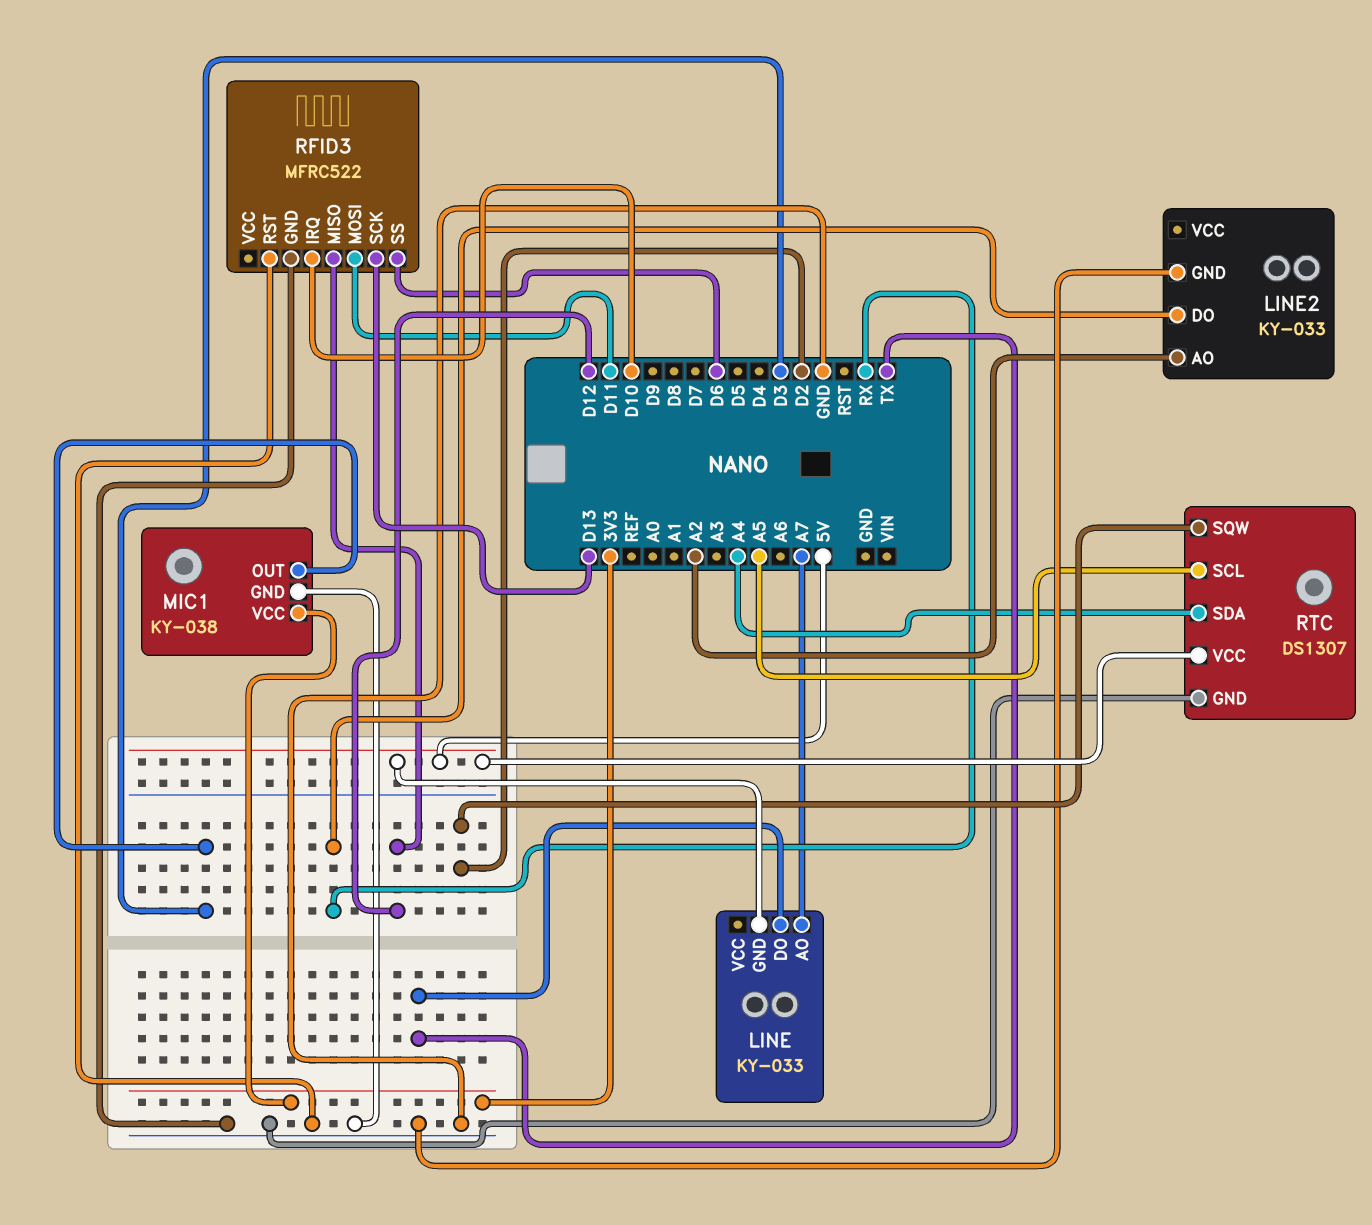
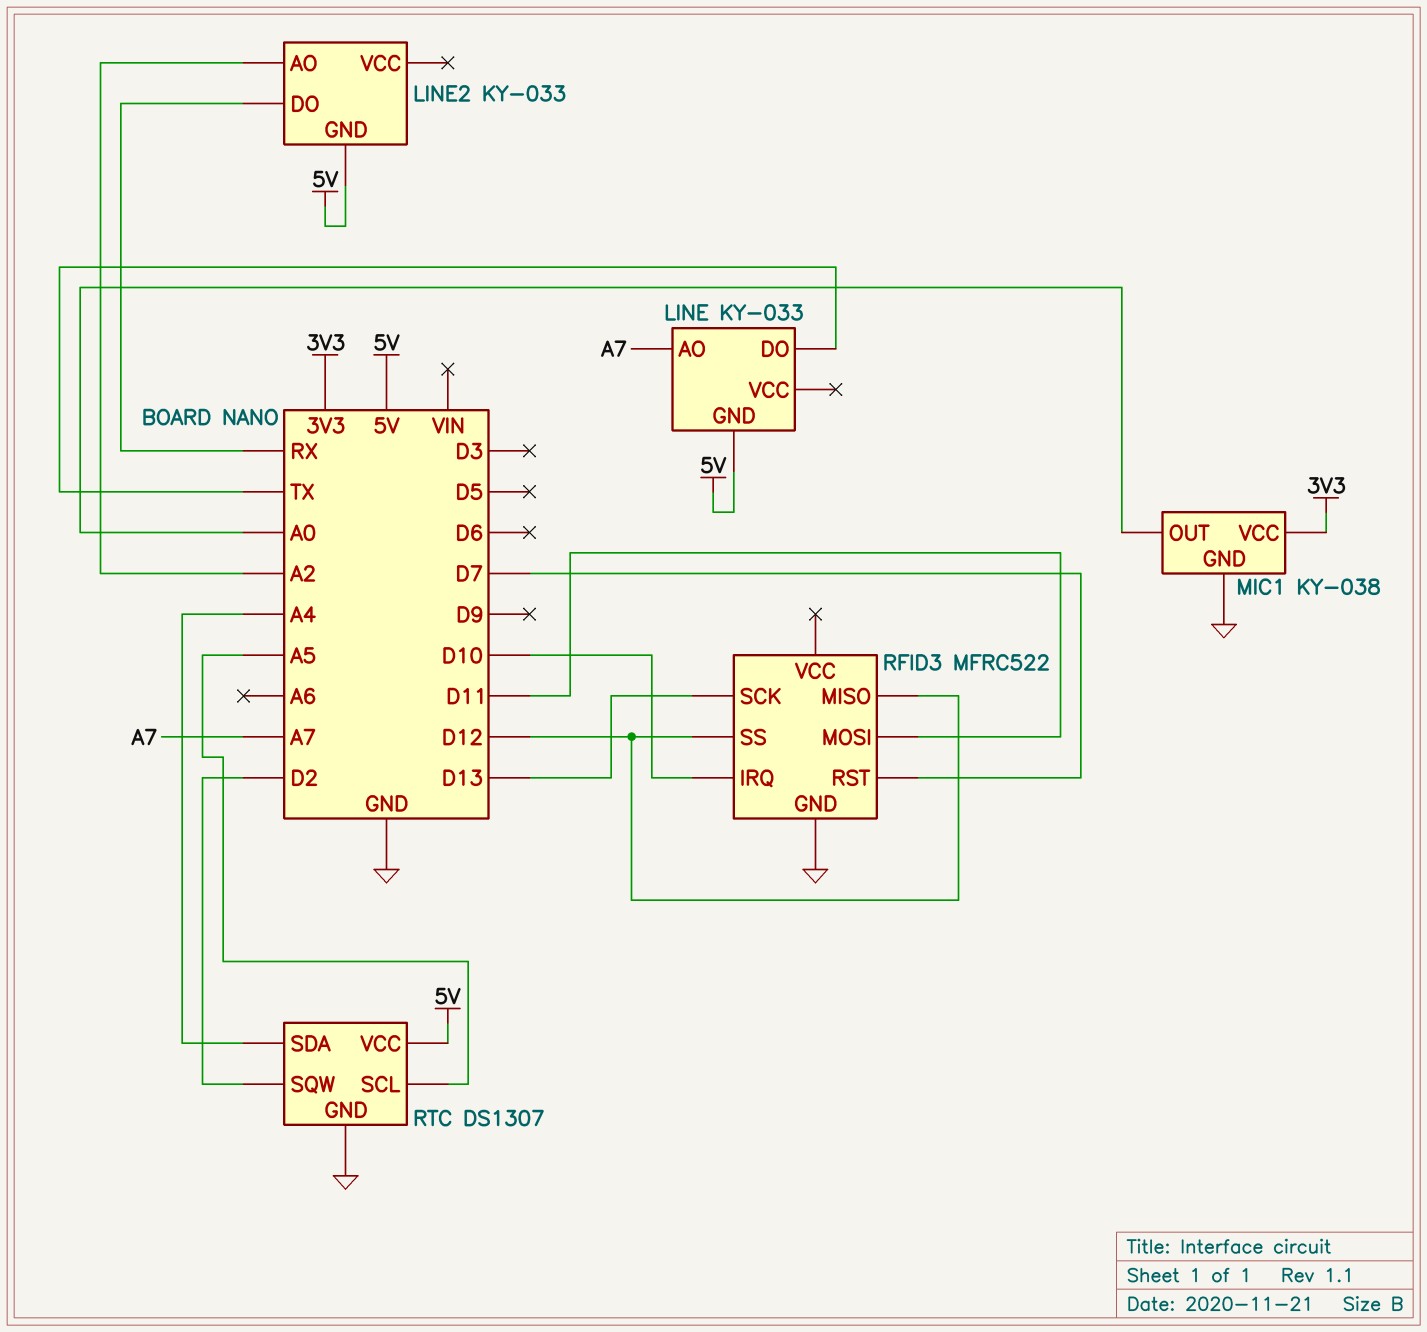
LINE2 pin GND: GND -> 5V
MIC1 pin OUT: D3 -> A0
RFID3 pin RST: GND -> D7
RFID3 pin SS: D6 -> D12

